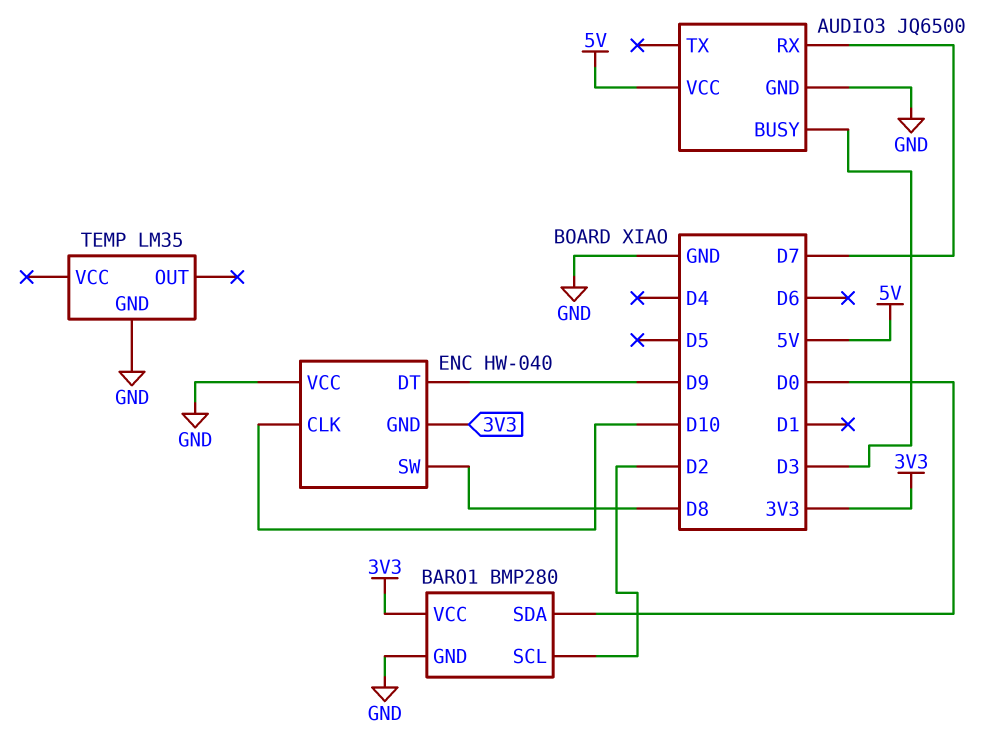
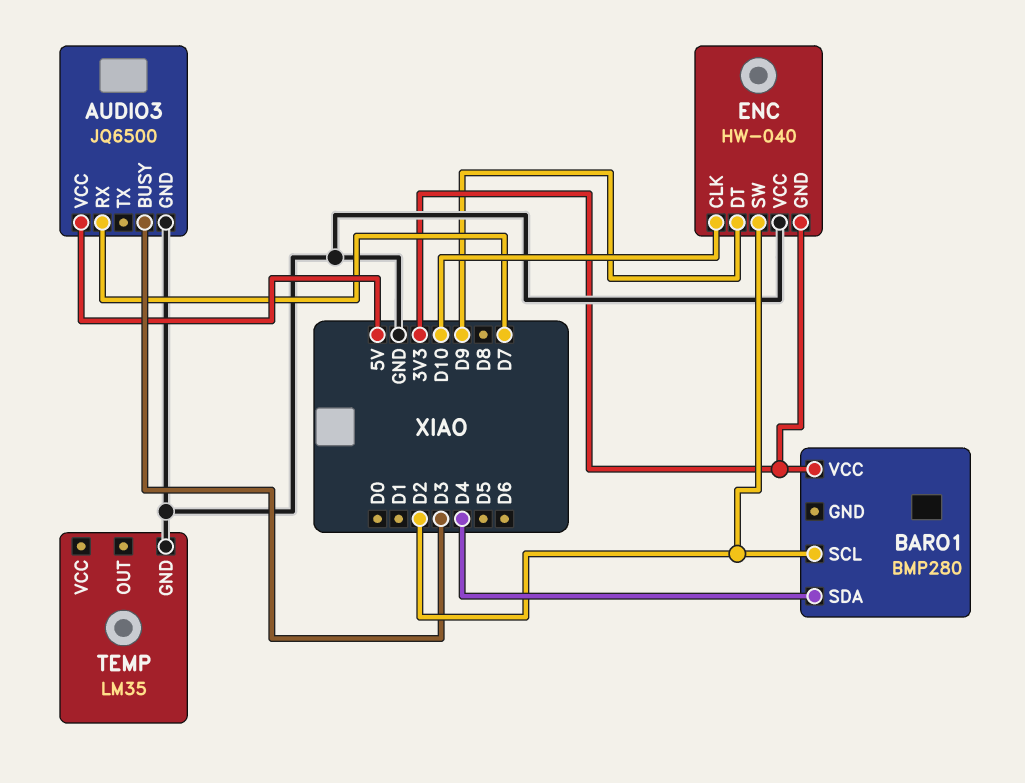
BARO1 pin GND: GND -> none
BARO1 pin SDA: D0 -> D4
ENC pin SW: D8 -> D2

